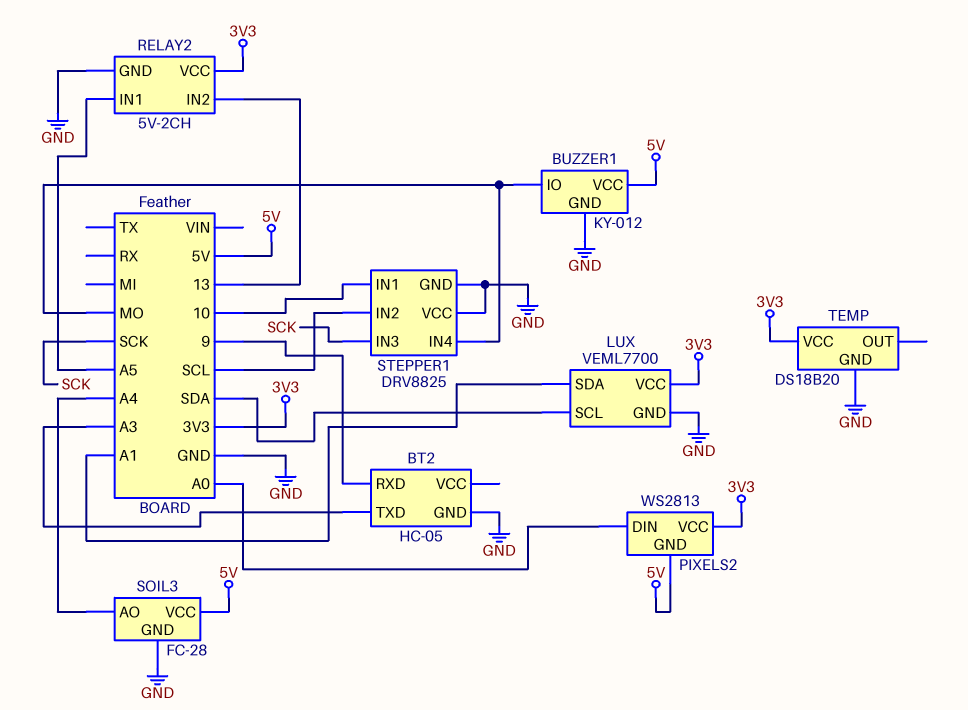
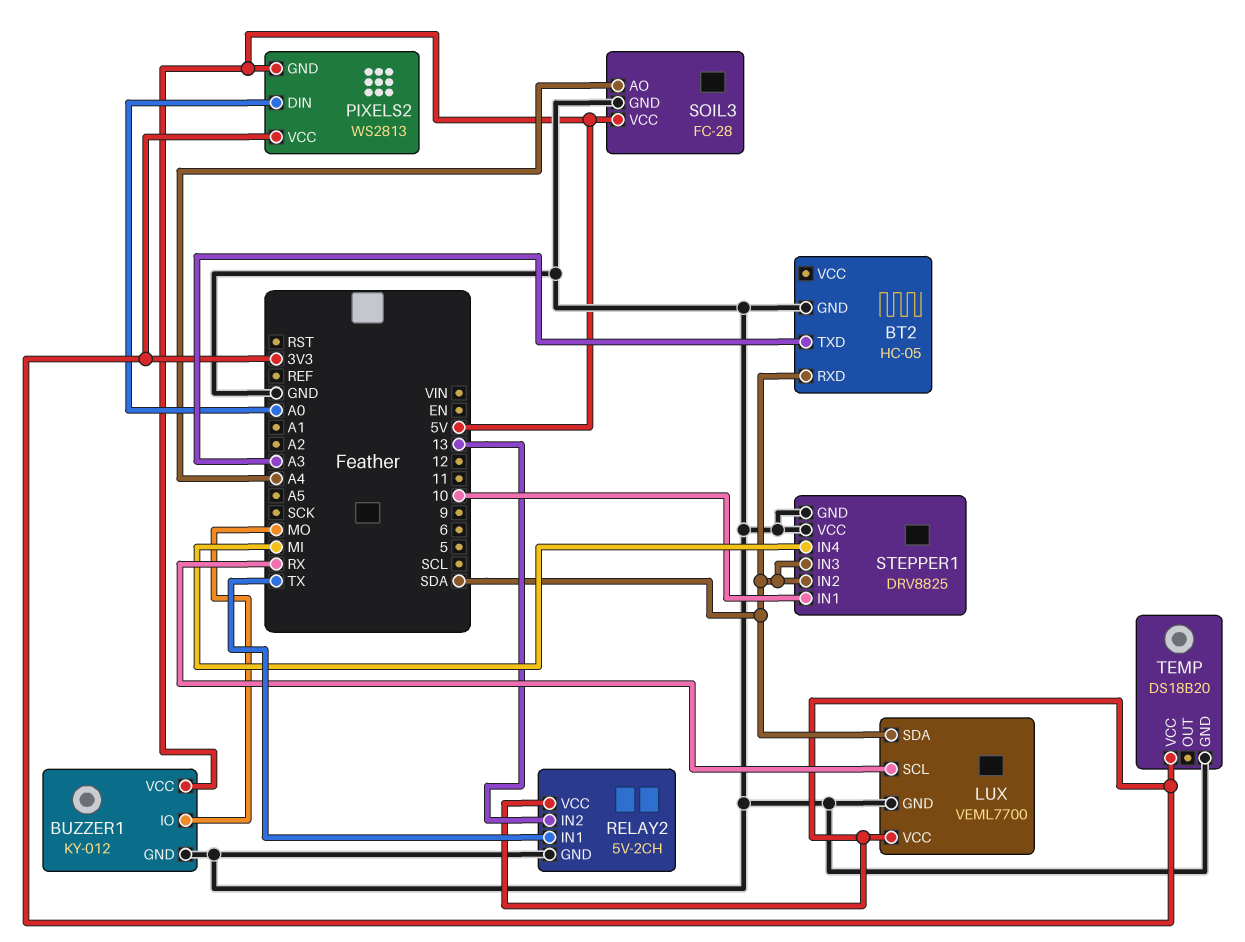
BT2 pin RXD: 9 -> SDA
LUX pin SCL: SDA -> RX
LUX pin SDA: A1 -> SDA
RELAY2 pin IN1: A5 -> TX
STEPPER1 pin IN2: SCL -> SDA
STEPPER1 pin IN3: SCK -> SDA
STEPPER1 pin IN4: MO -> MI

